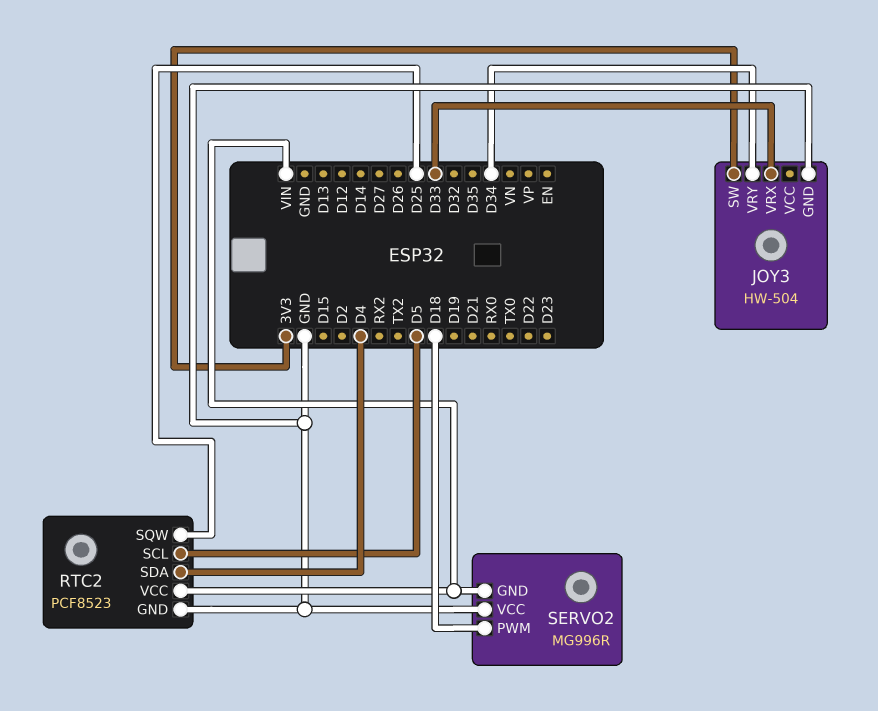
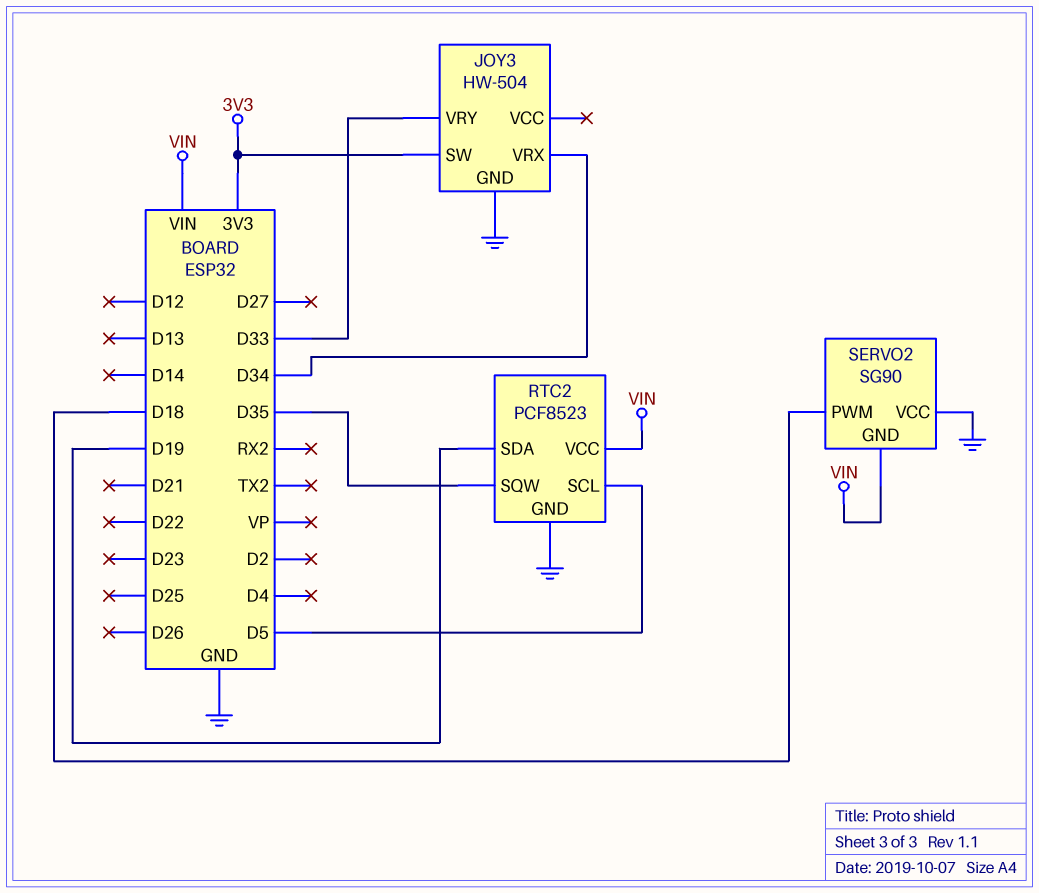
JOY3 pin VRX: D33 -> D34
JOY3 pin VRY: D34 -> D33
RTC2 pin SDA: D4 -> D19
RTC2 pin SQW: D25 -> D35
SERVO2: MG996R -> SG90

